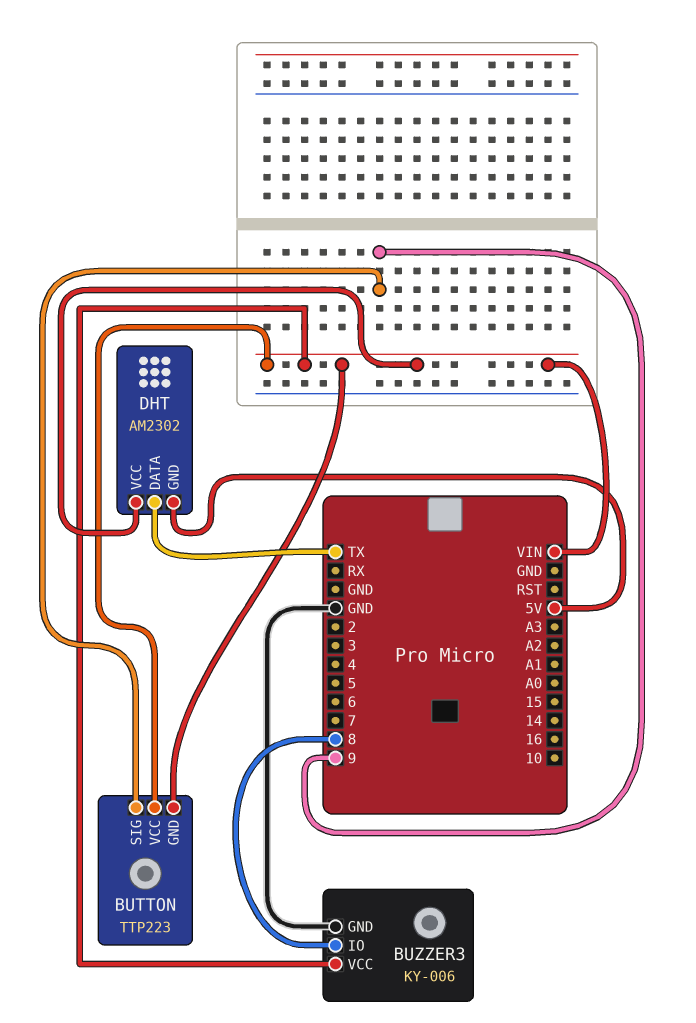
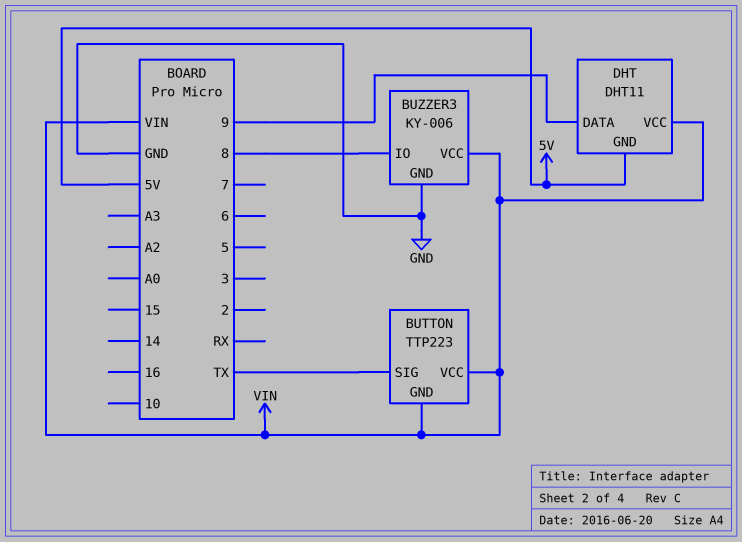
BUTTON pin SIG: 9 -> TX
DHT: AM2302 -> DHT11
DHT pin DATA: TX -> 9

